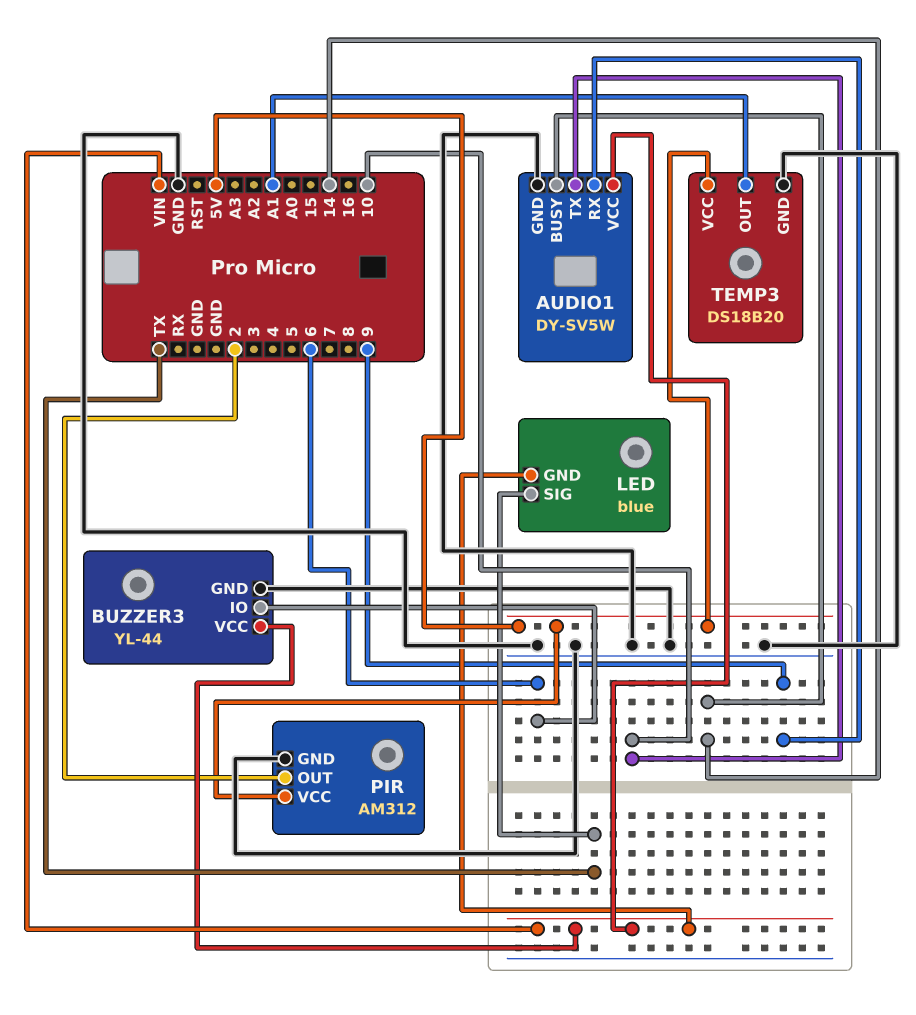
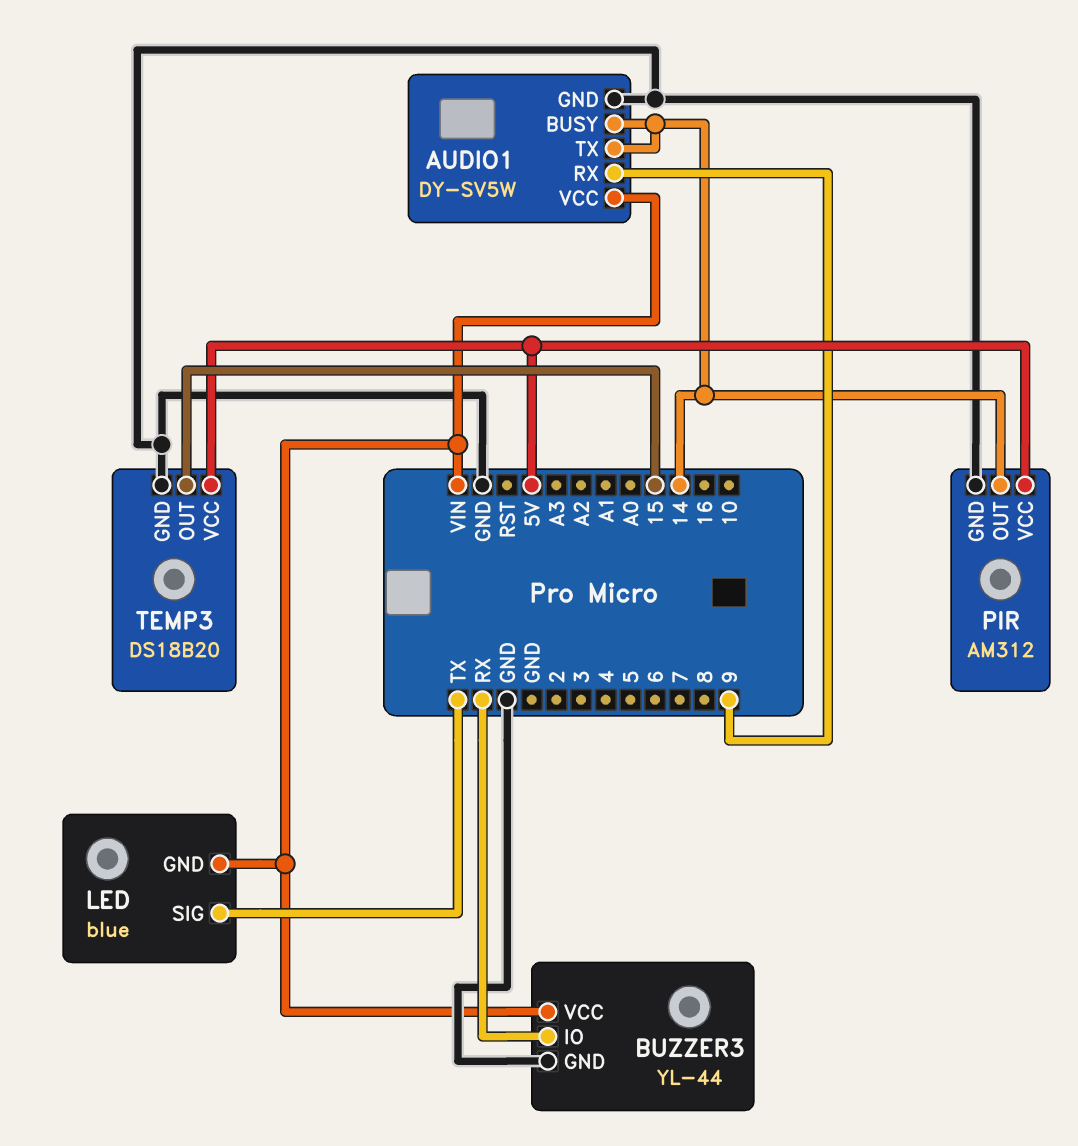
AUDIO1 pin TX: 10 -> 14
BUZZER3 pin IO: 6 -> RX
PIR pin OUT: 2 -> 14
TEMP3 pin OUT: A1 -> 15

